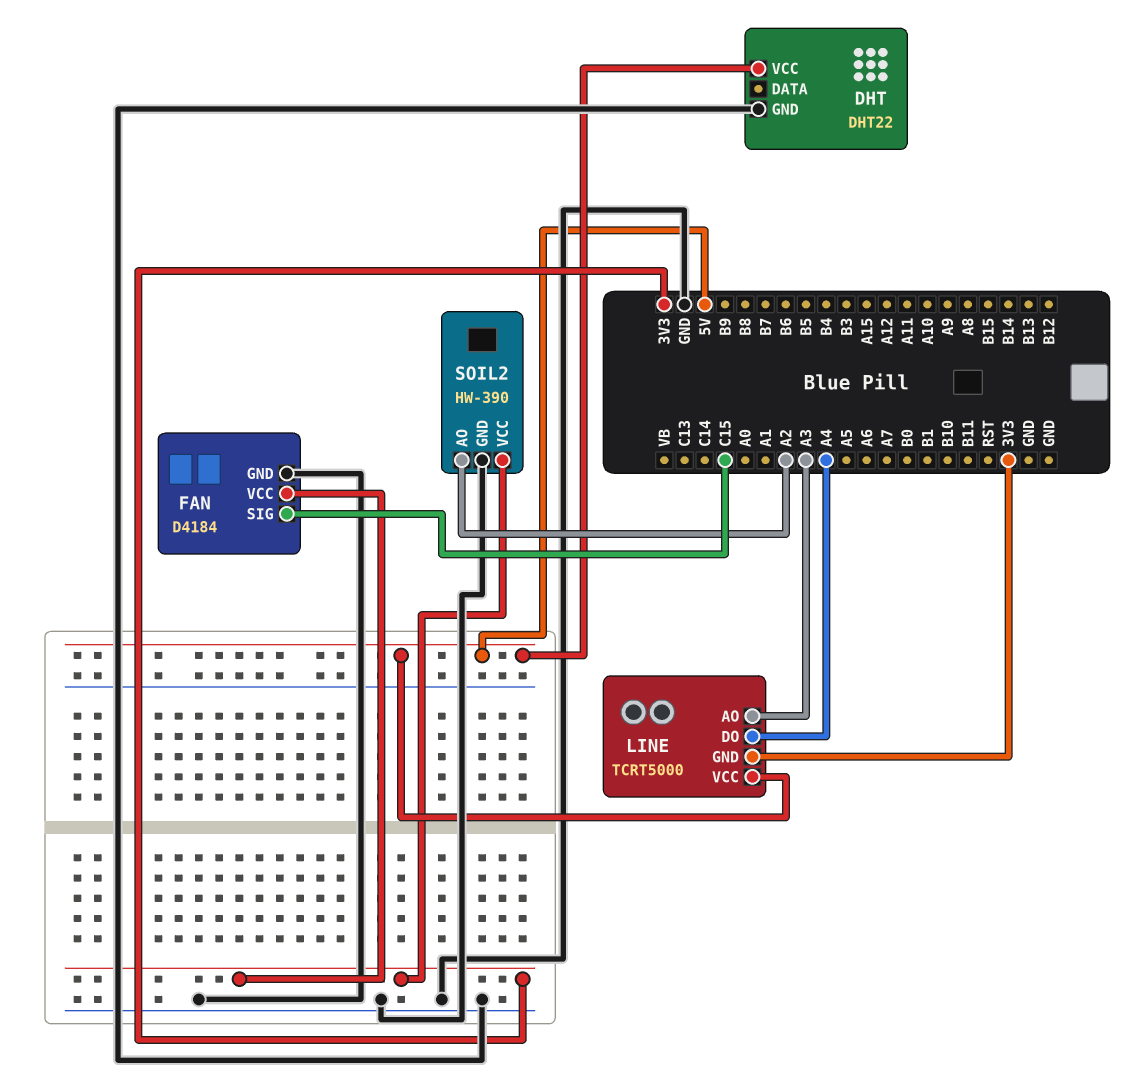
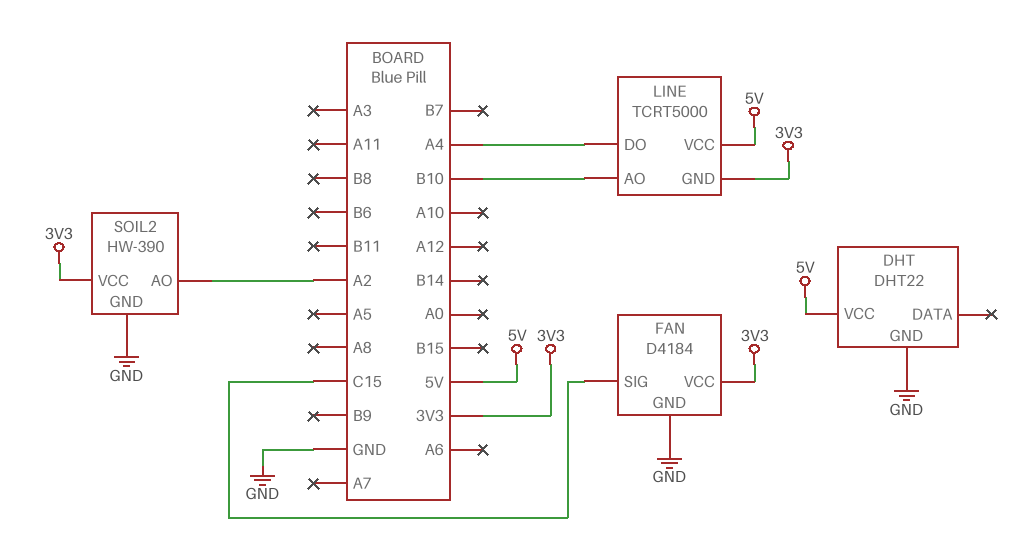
LINE pin AO: A3 -> B10

